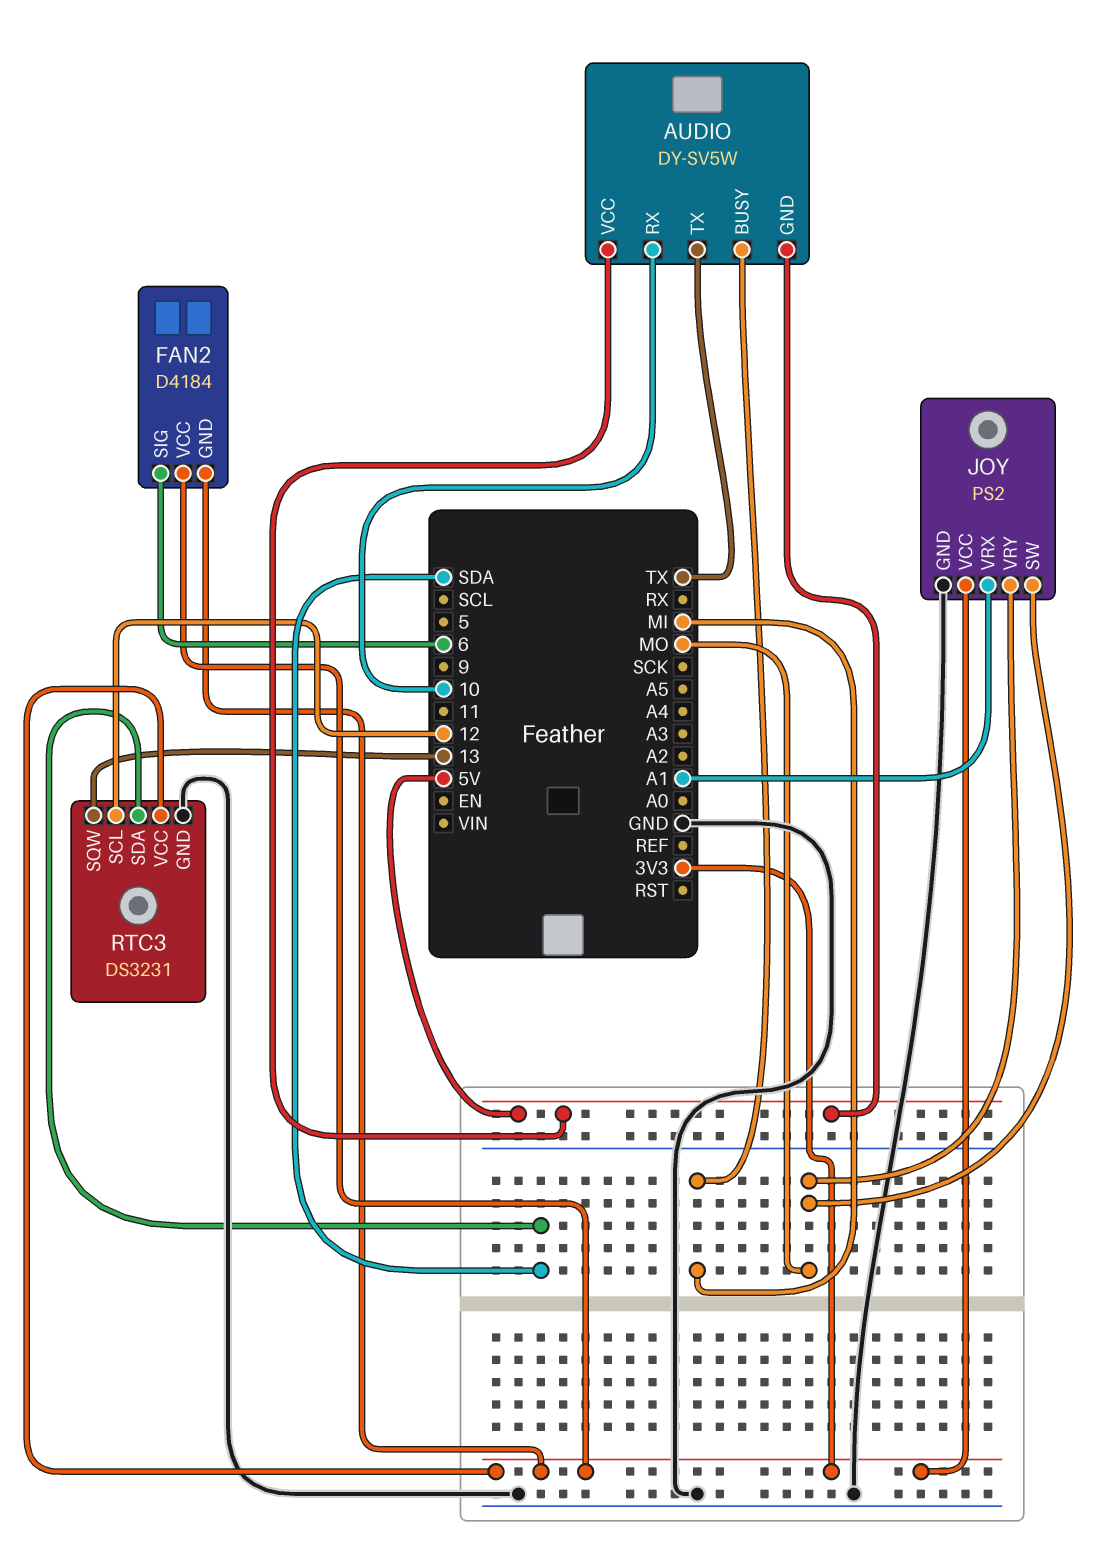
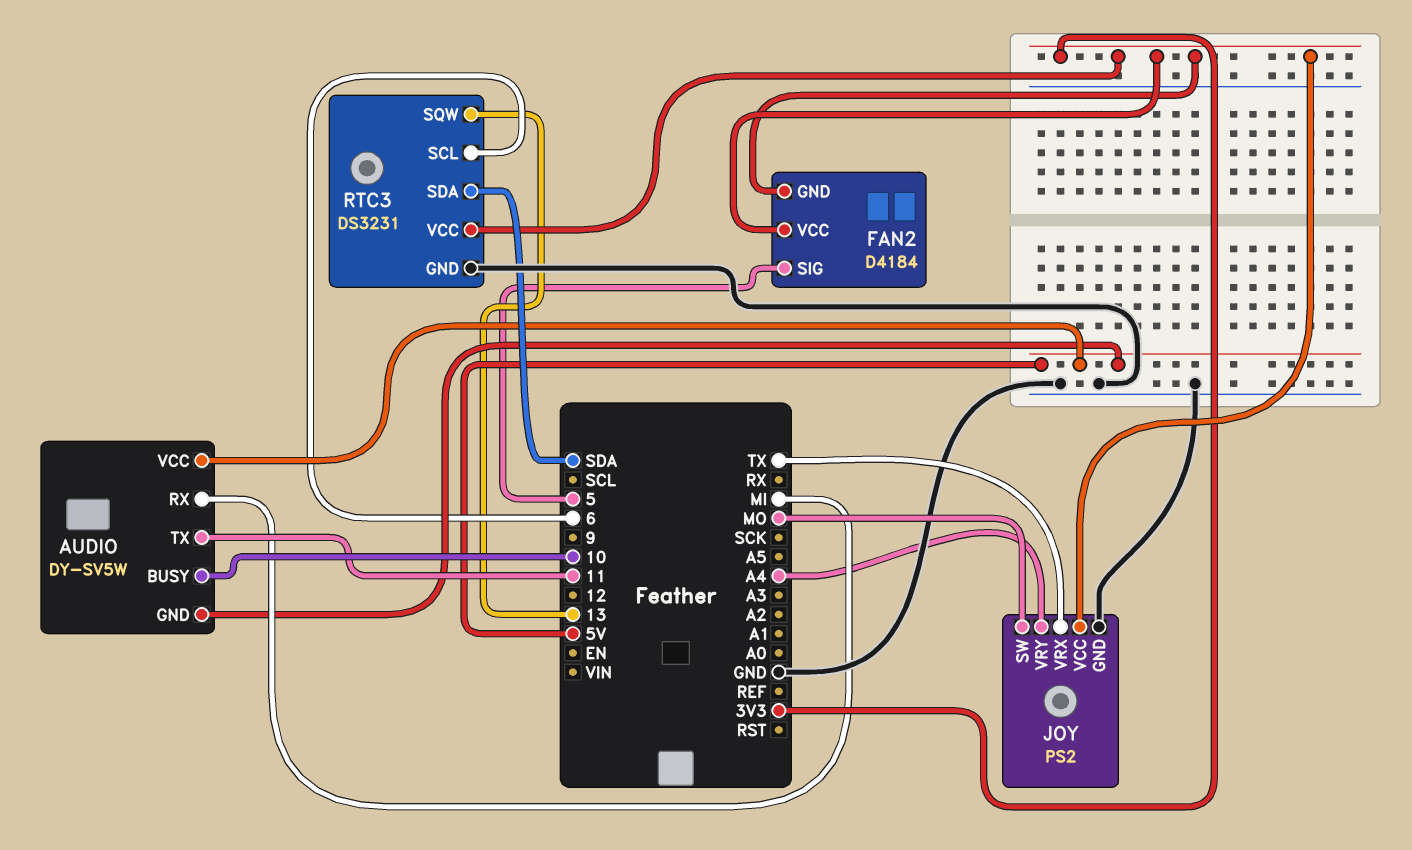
AUDIO pin BUSY: MI -> 10
AUDIO pin RX: 10 -> MI
AUDIO pin TX: TX -> 11
FAN2 pin SIG: 6 -> 5
JOY pin VRX: A1 -> TX
JOY pin VRY: MO -> A4
RTC3 pin SCL: 12 -> 6

